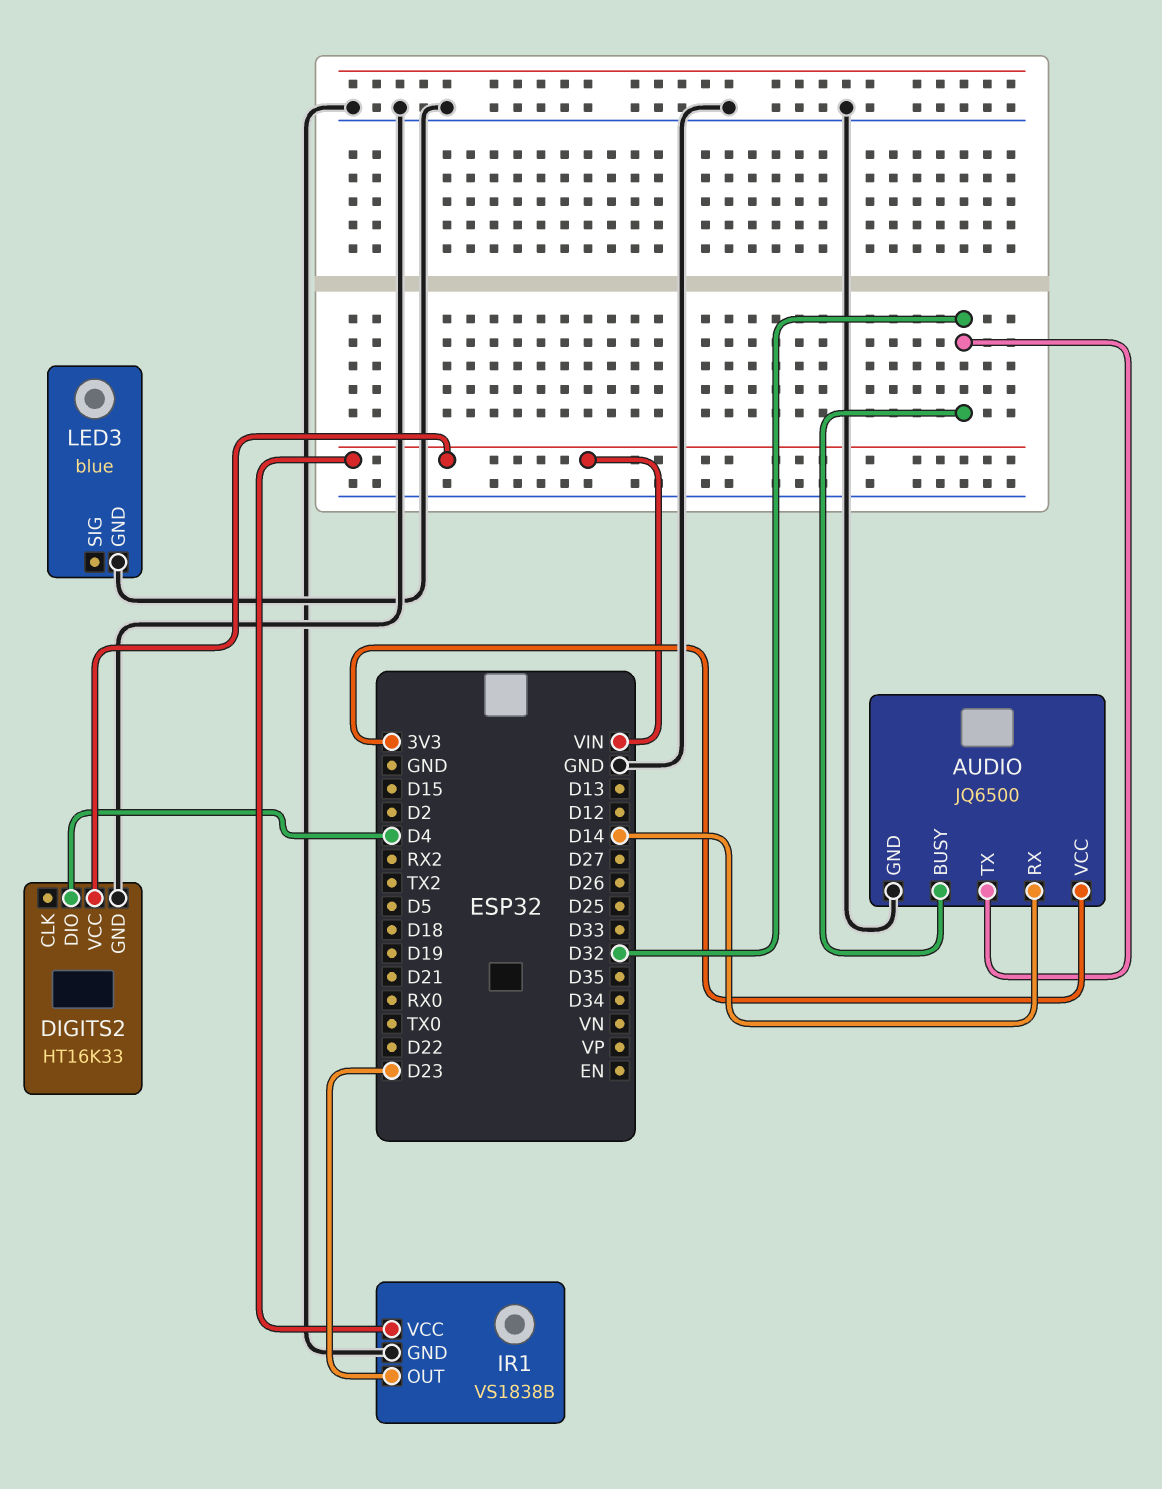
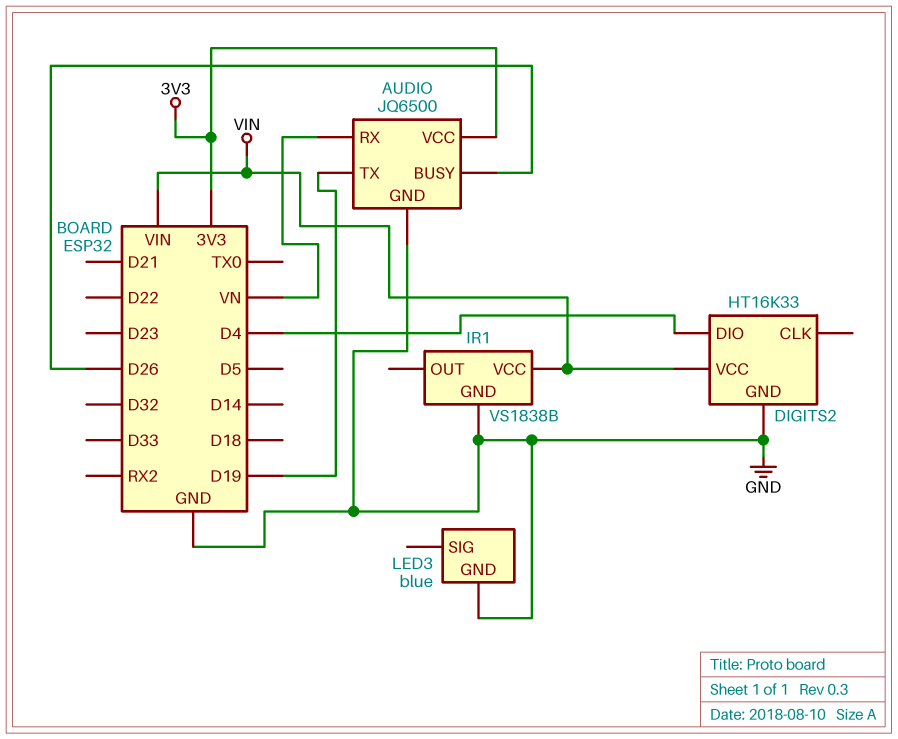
AUDIO pin BUSY: D32 -> D26
AUDIO pin RX: D14 -> VN
AUDIO pin TX: D32 -> D19
IR1 pin OUT: D23 -> none

